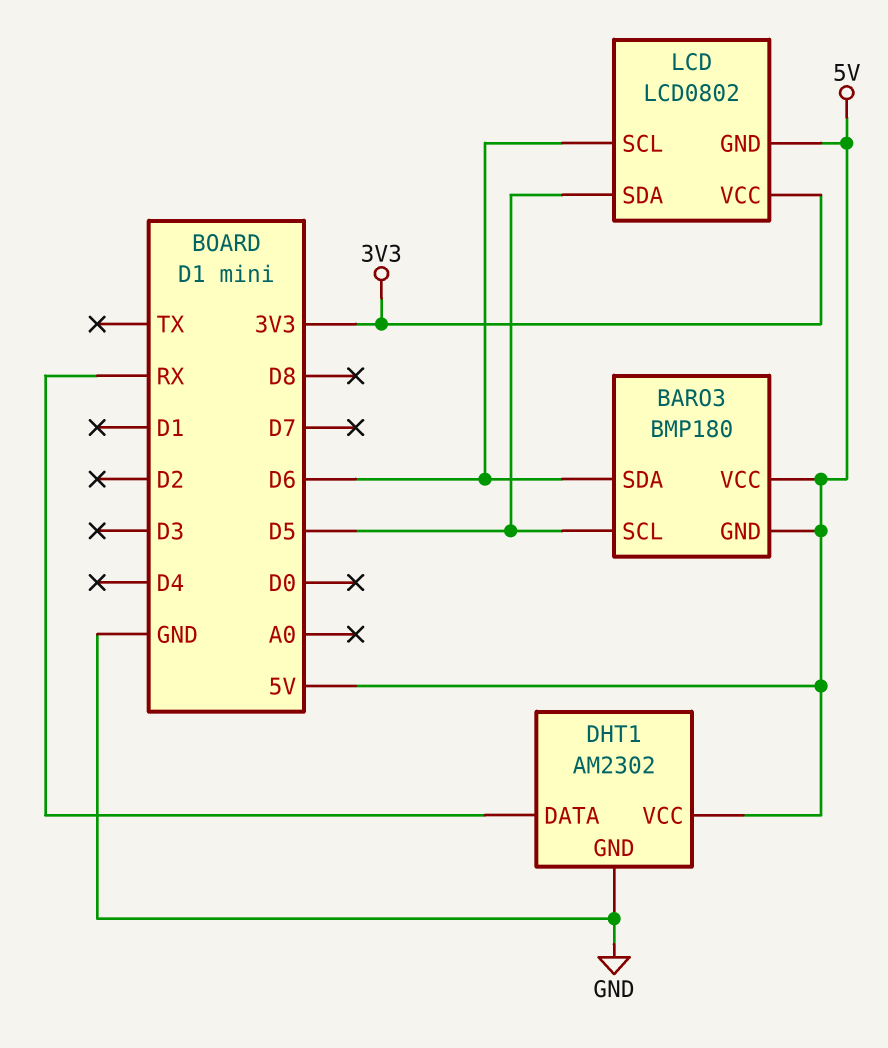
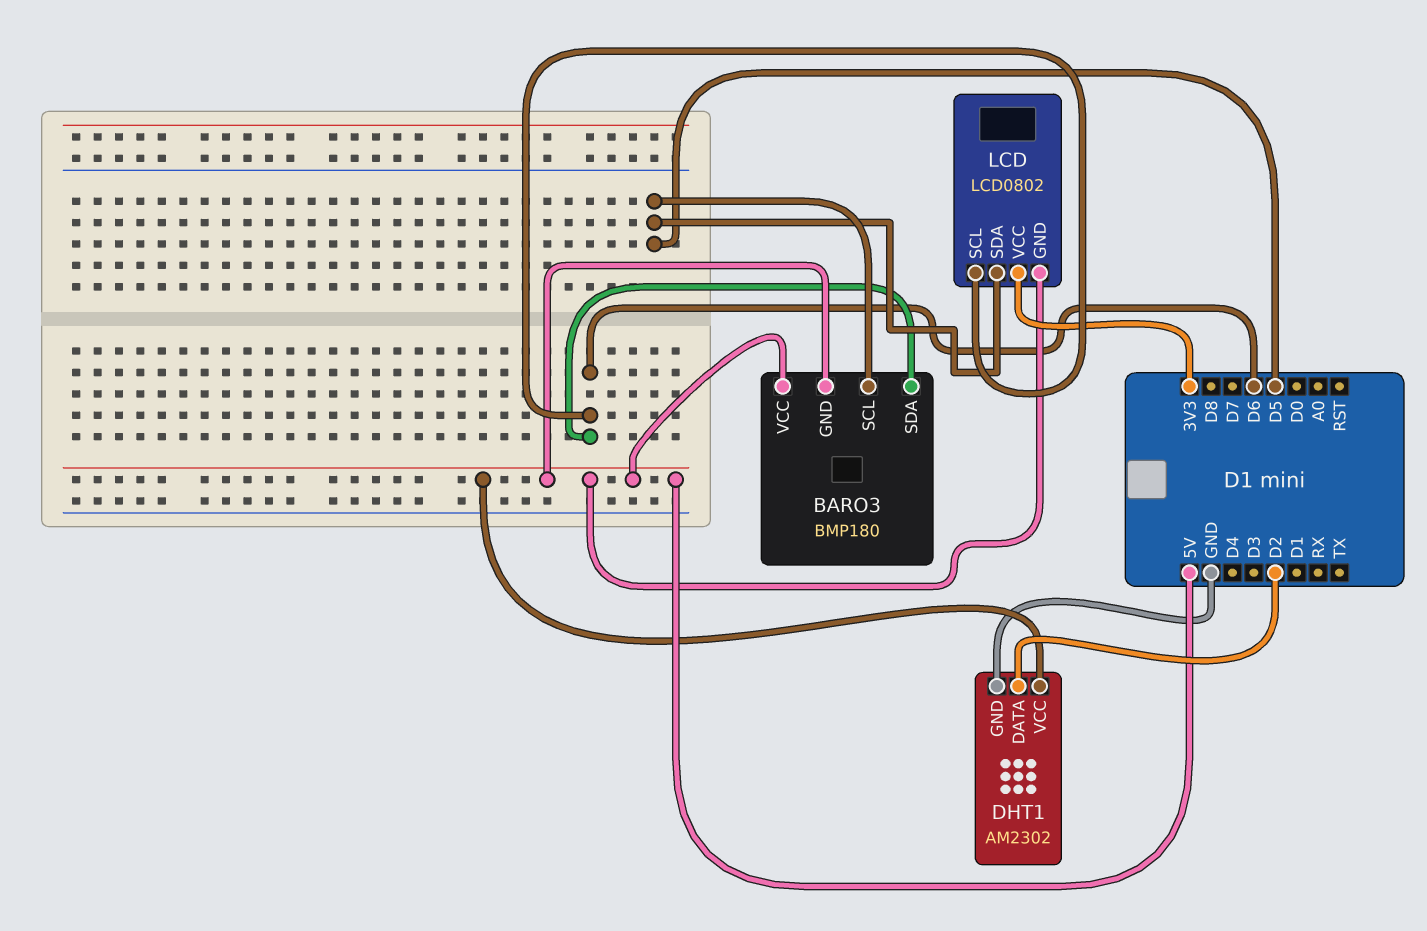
DHT1 pin DATA: RX -> D2

